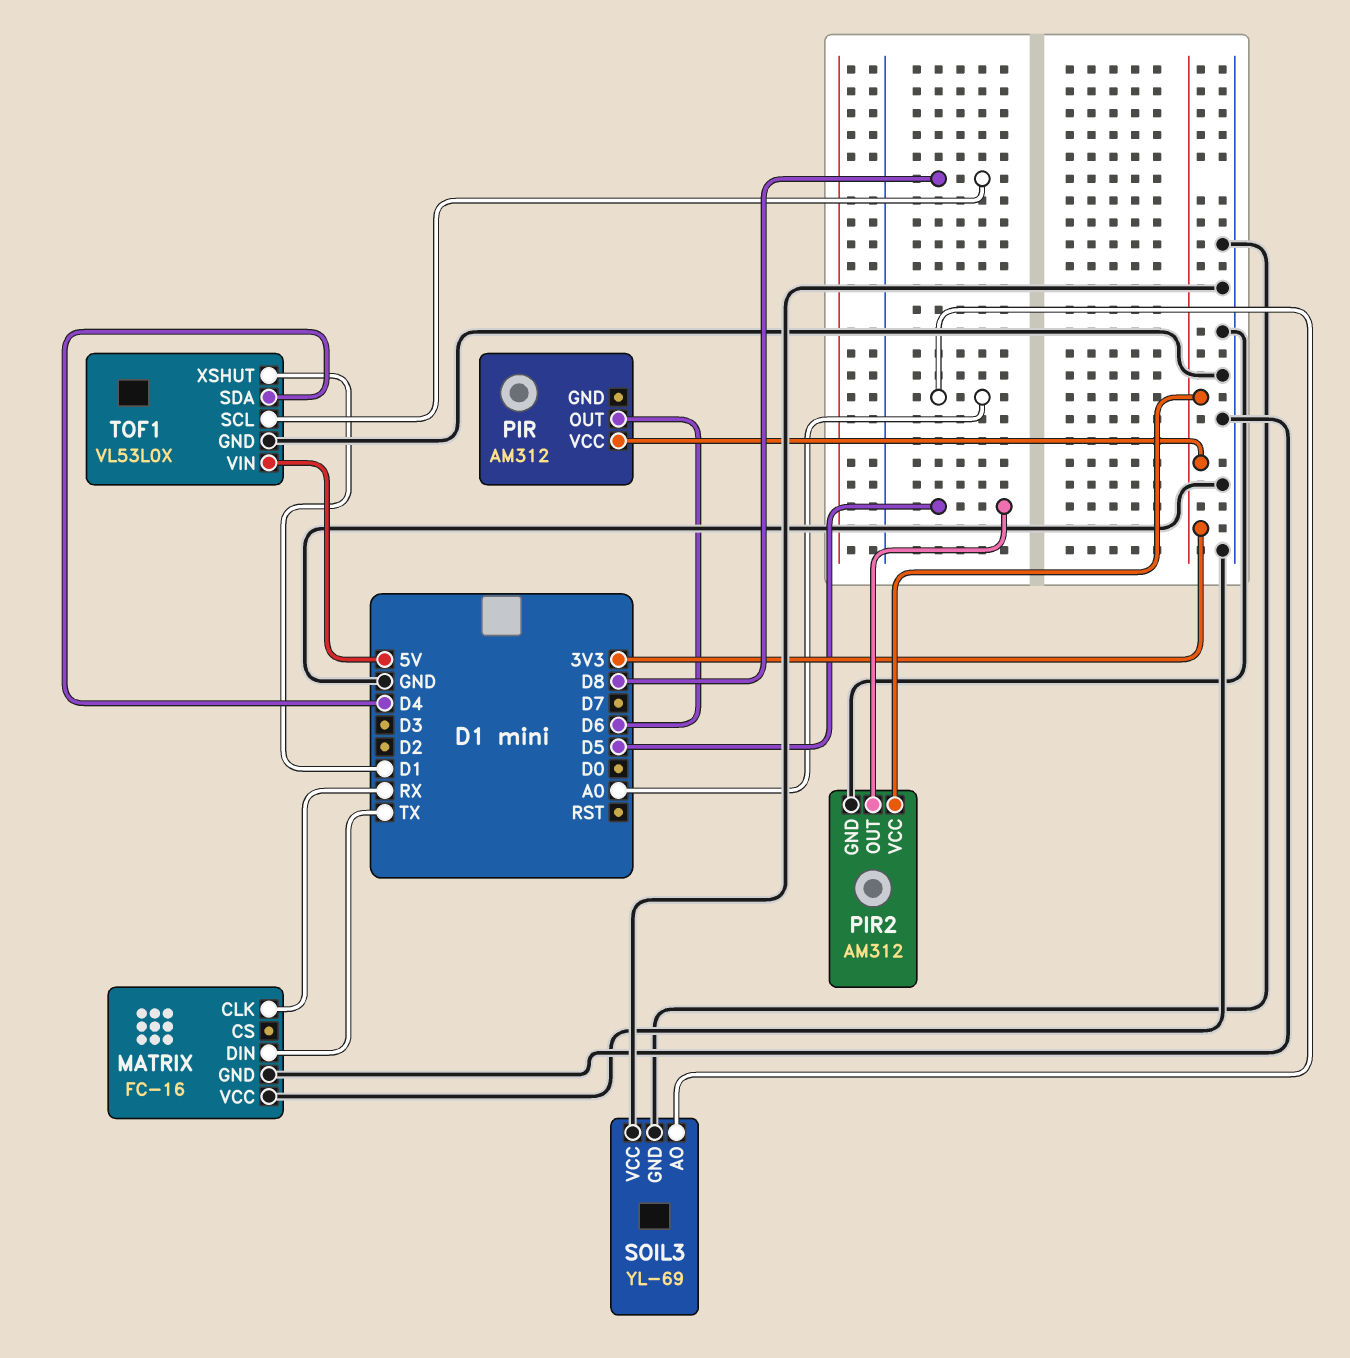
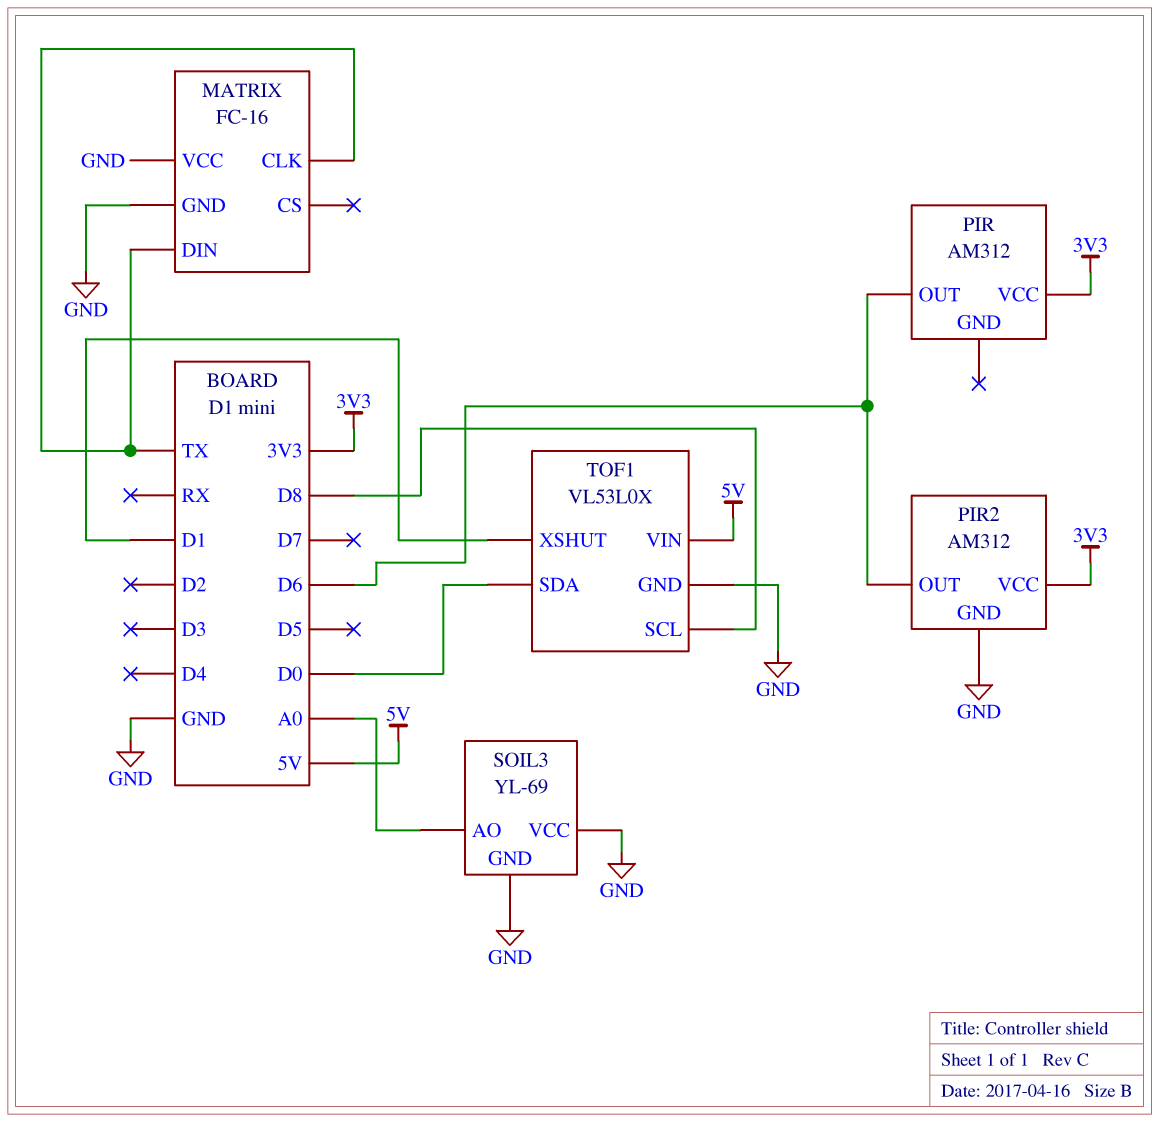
MATRIX pin CLK: RX -> TX
PIR2 pin OUT: D5 -> D6
TOF1 pin SDA: D4 -> D0

